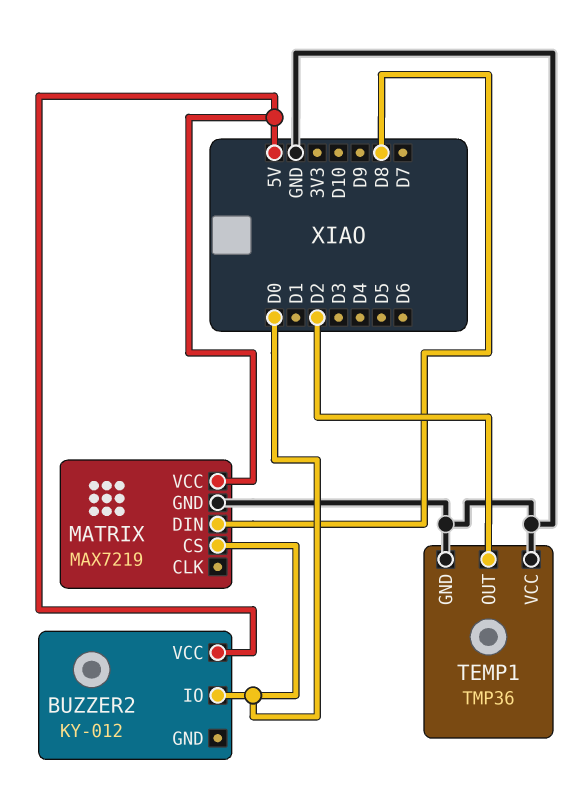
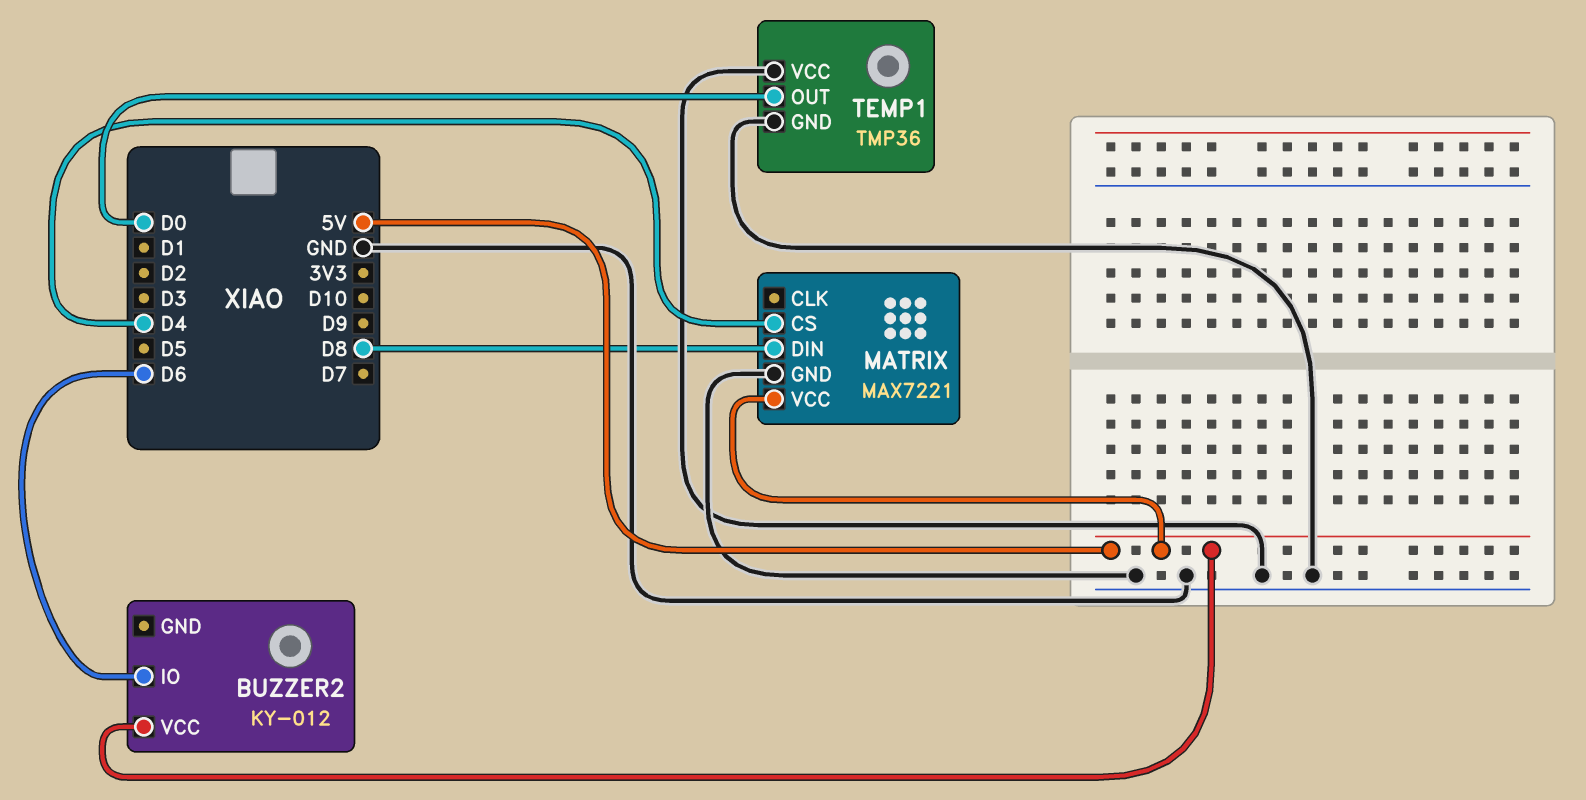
BUZZER2 pin IO: D0 -> D6
MATRIX: MAX7219 -> MAX7221
MATRIX pin CS: D0 -> D4
TEMP1 pin OUT: D2 -> D0

